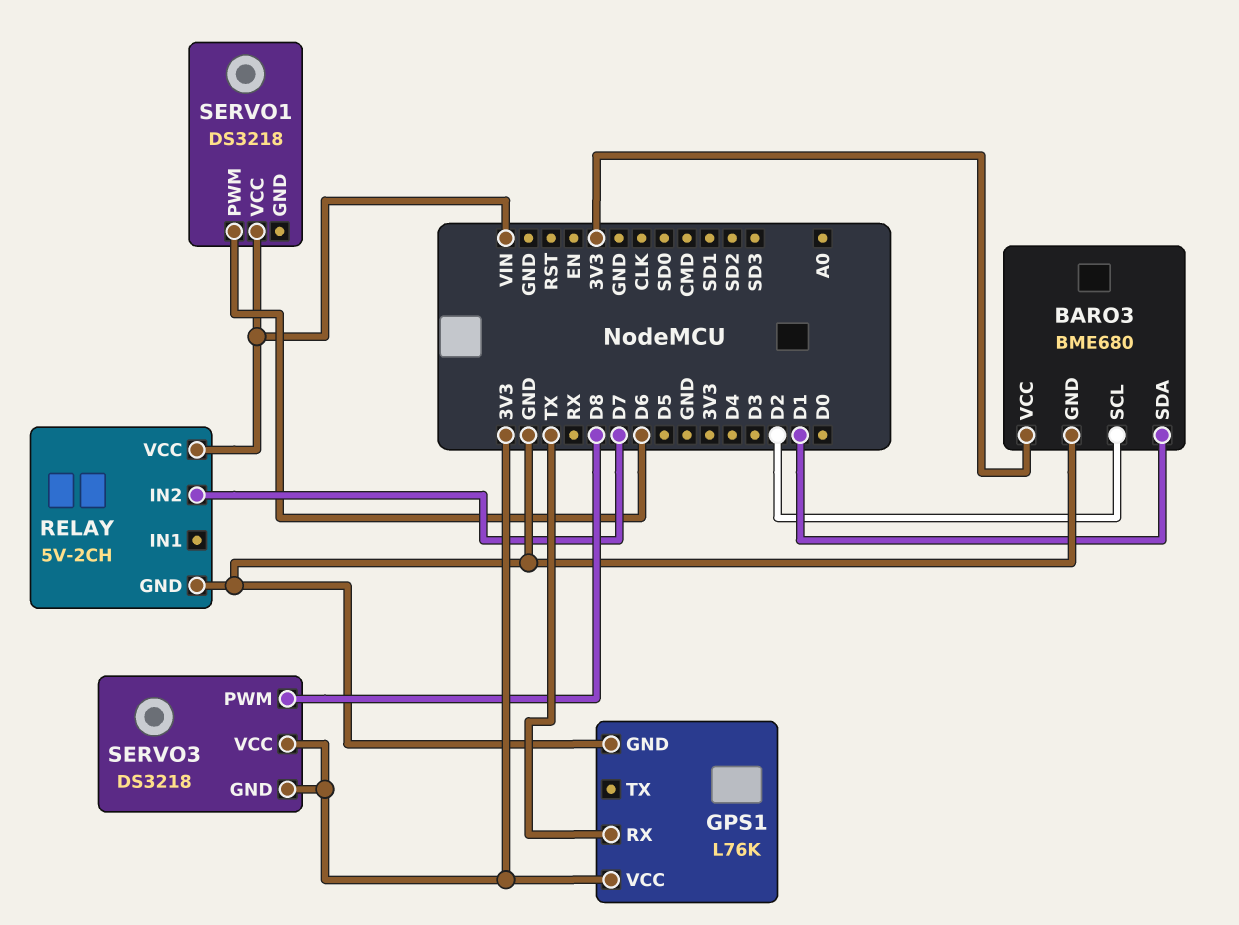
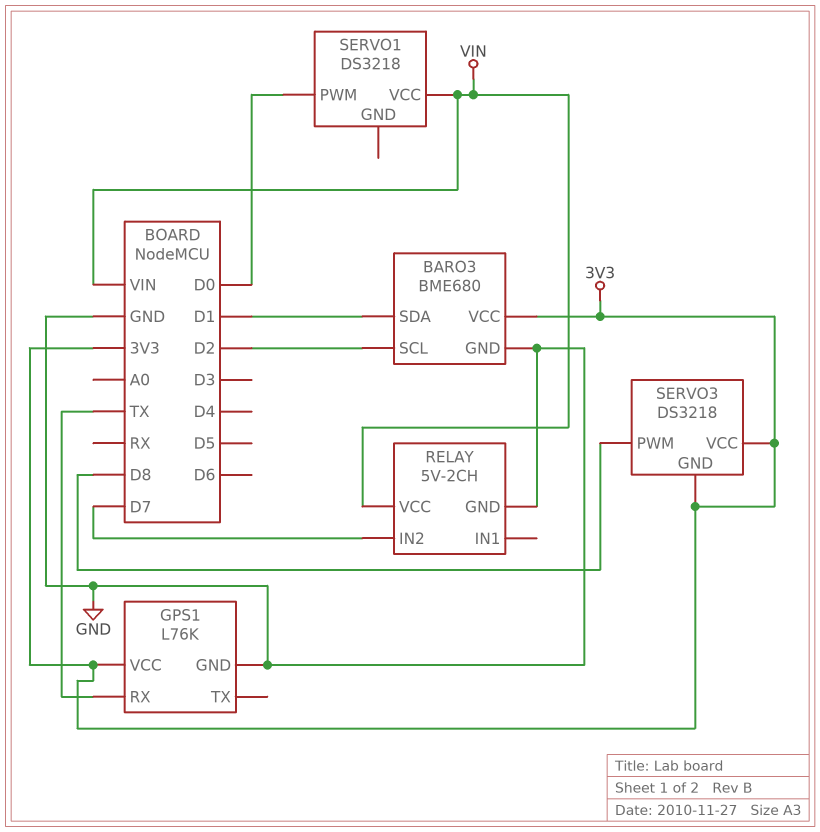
SERVO1 pin PWM: D6 -> D0

